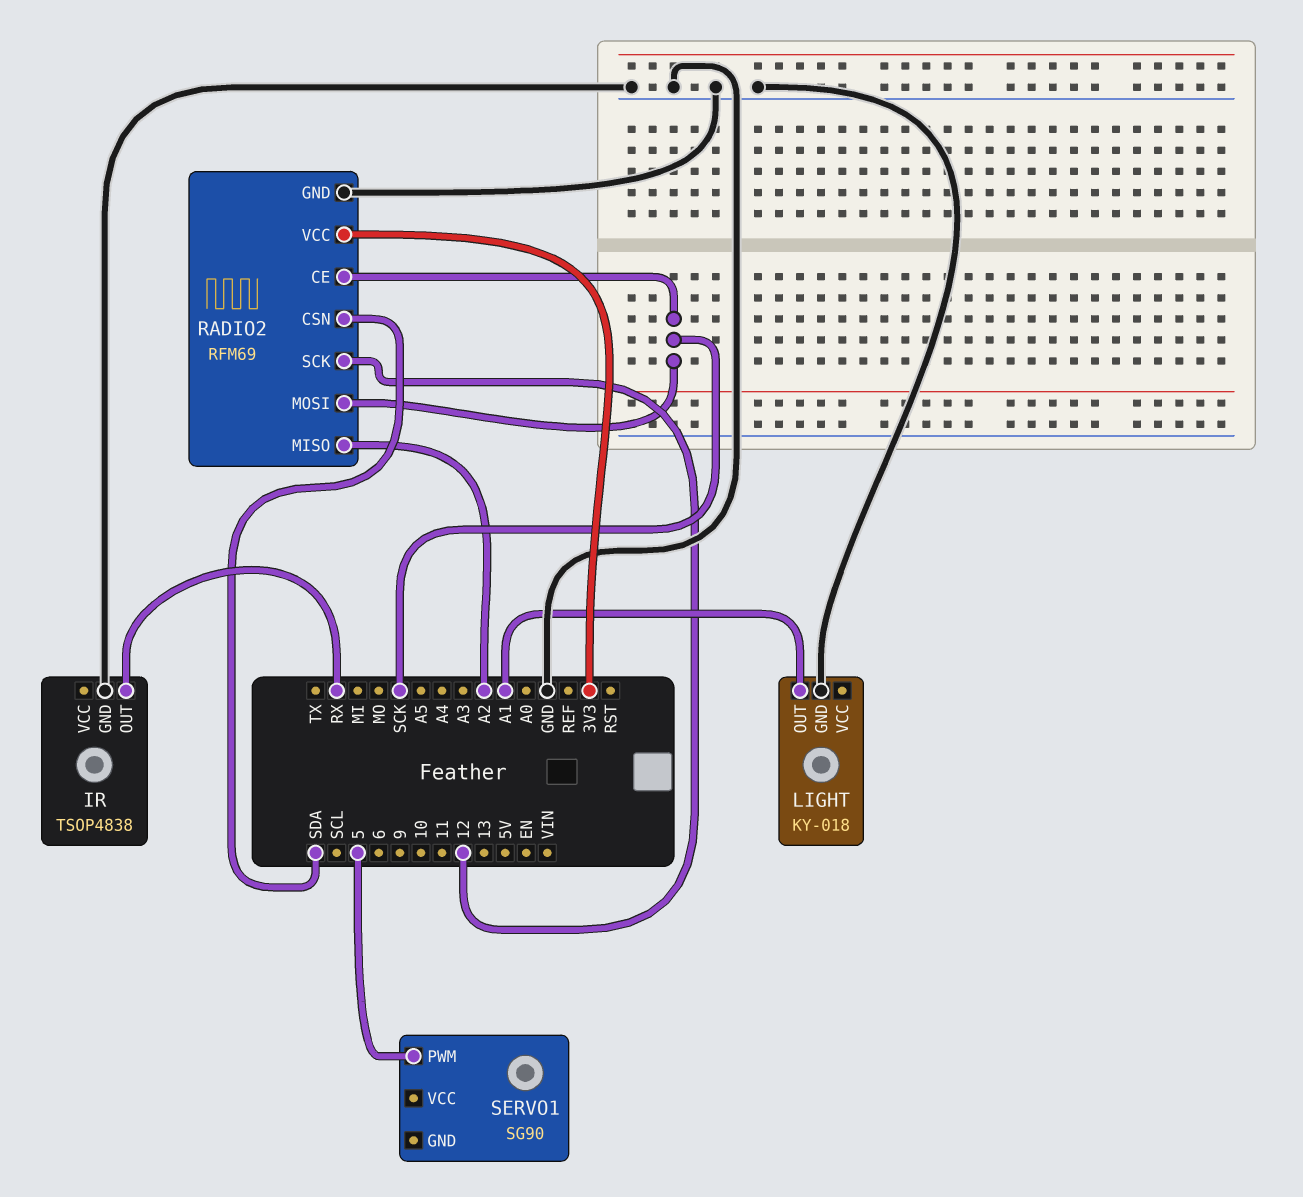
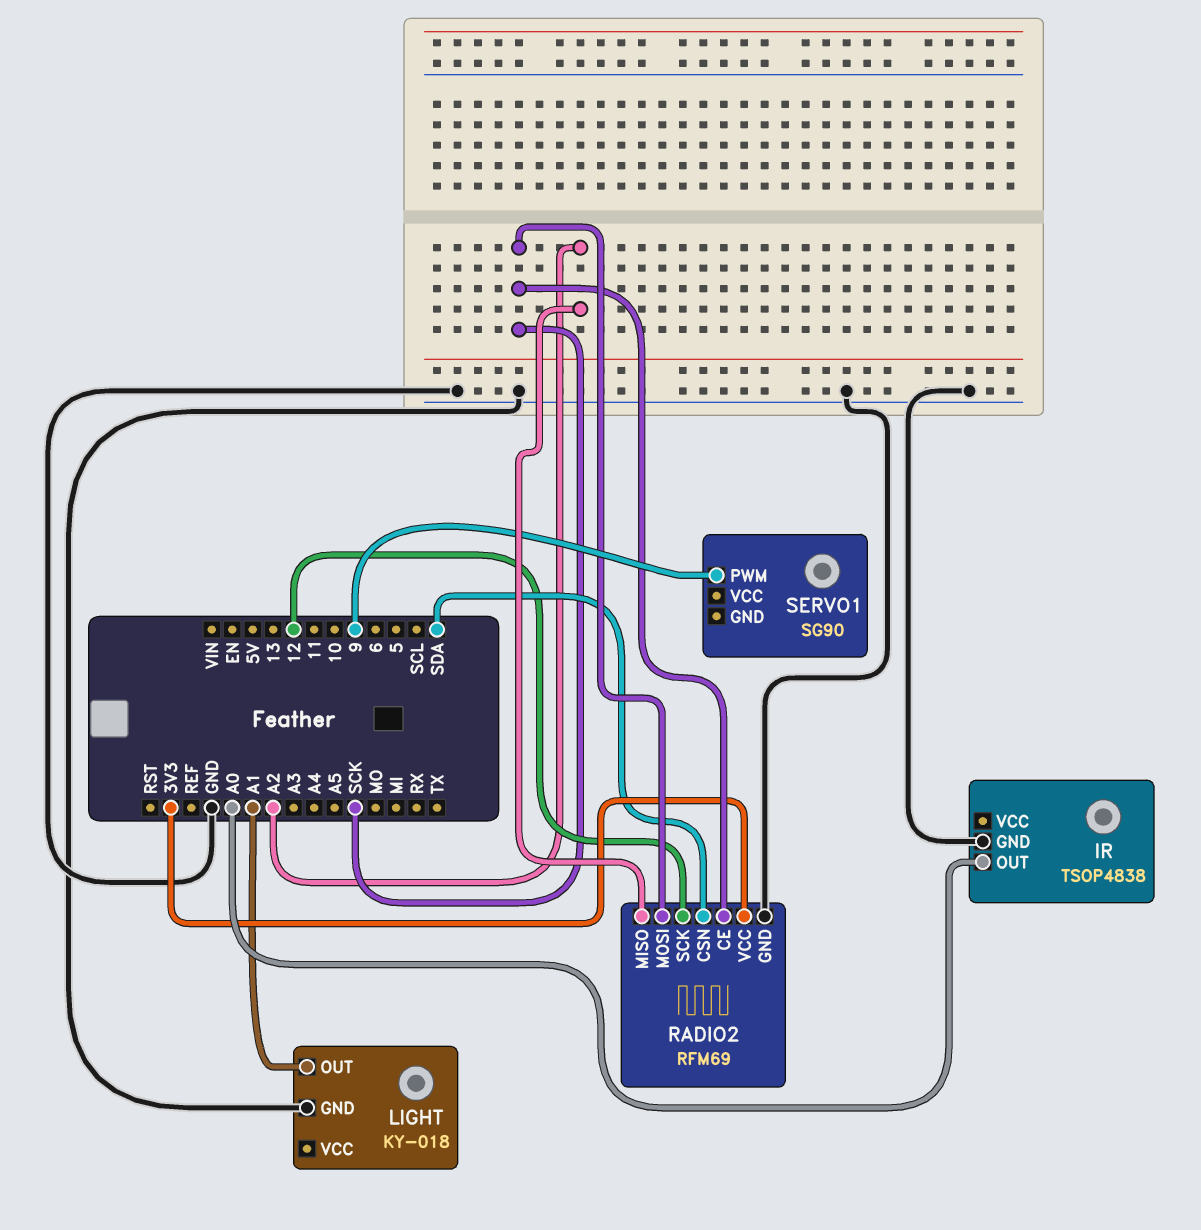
IR pin OUT: RX -> A0
SERVO1 pin PWM: 5 -> 9

